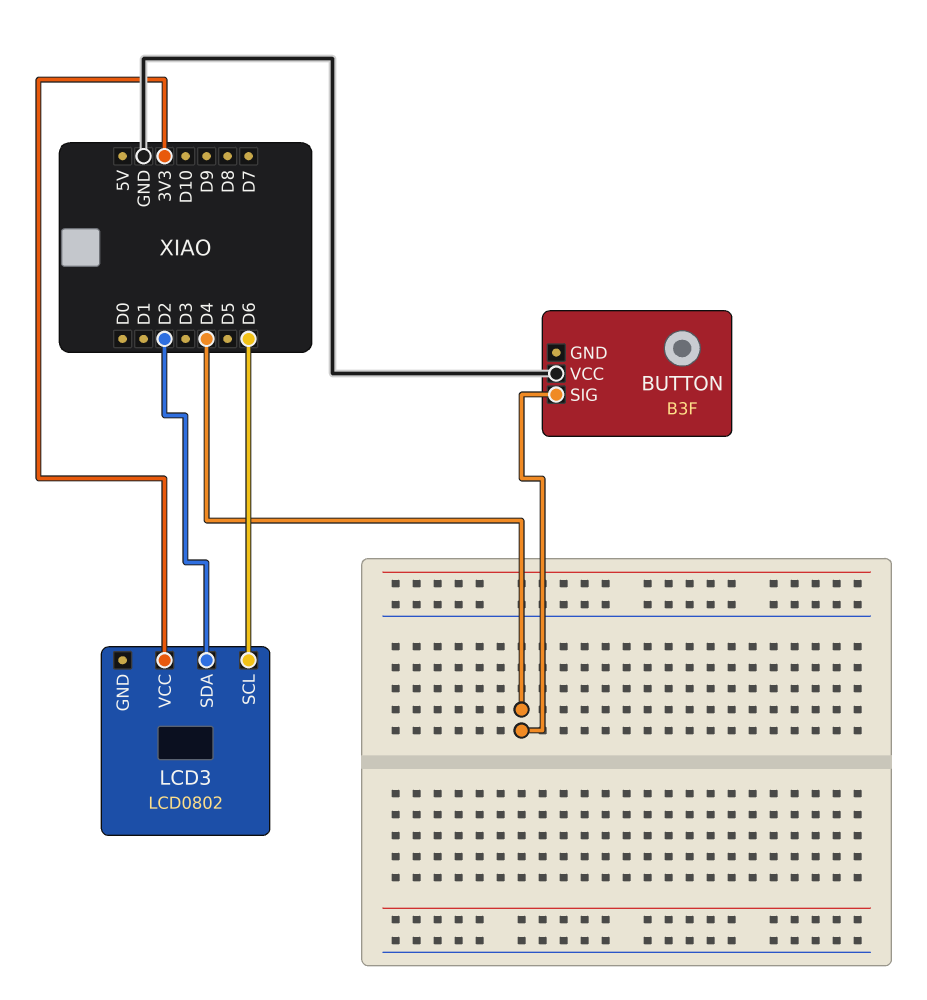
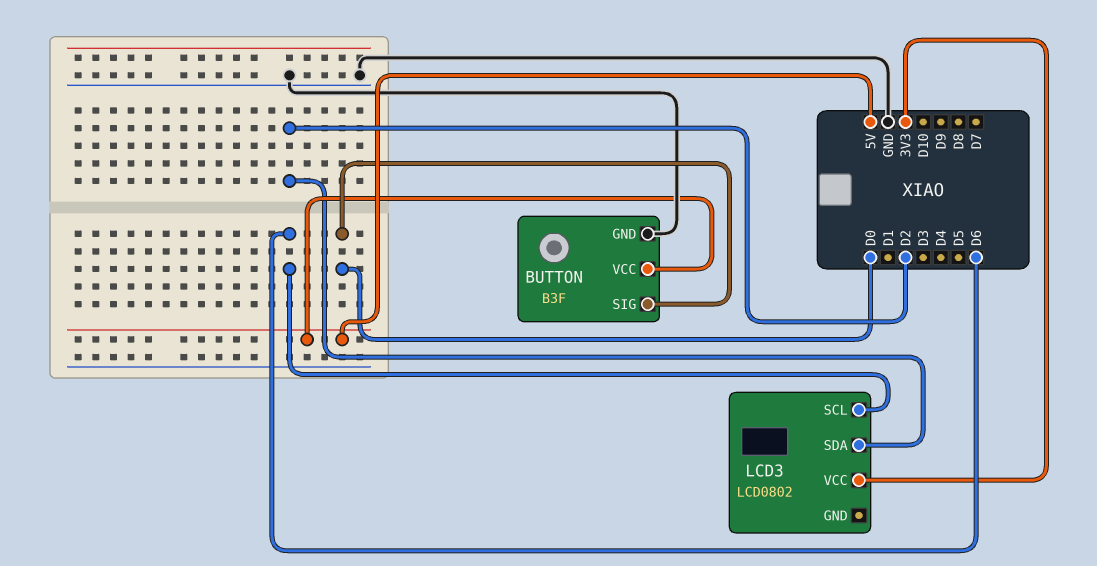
BUTTON pin GND: none -> GND
BUTTON pin SIG: D4 -> D0
BUTTON pin VCC: GND -> 5V

